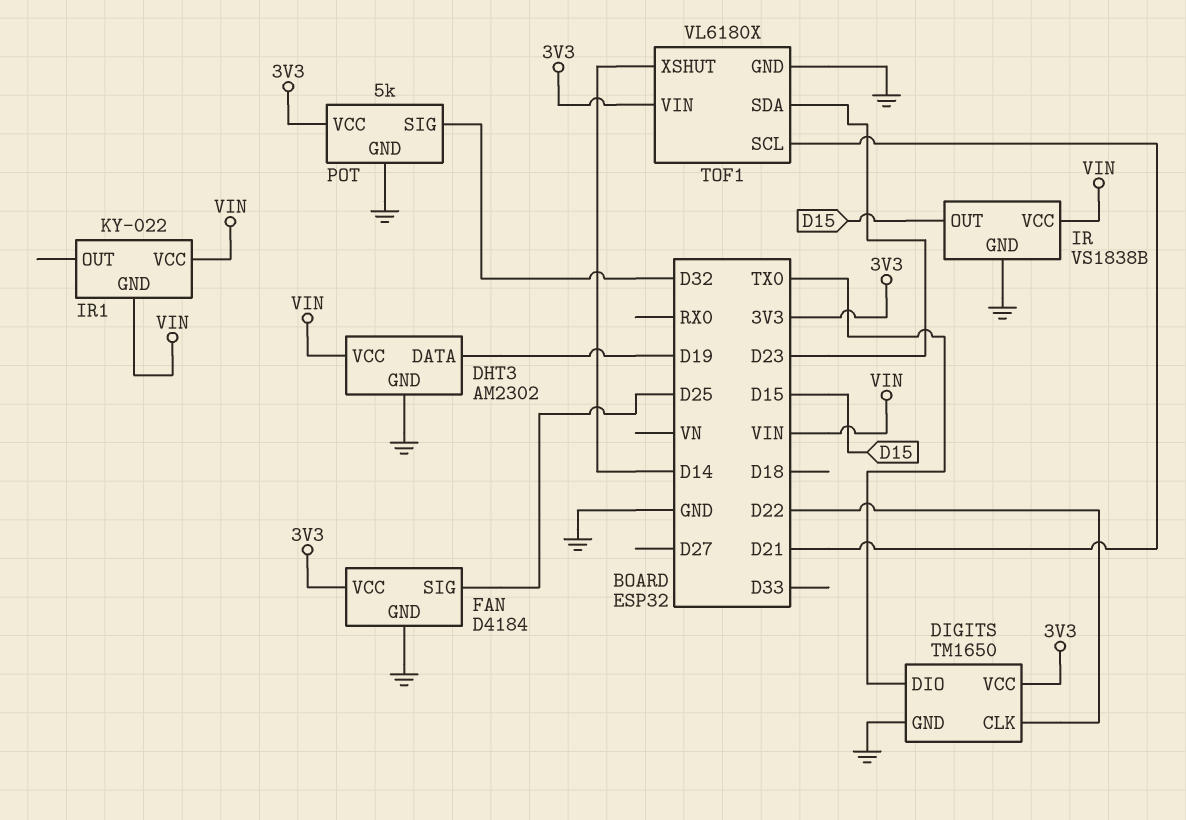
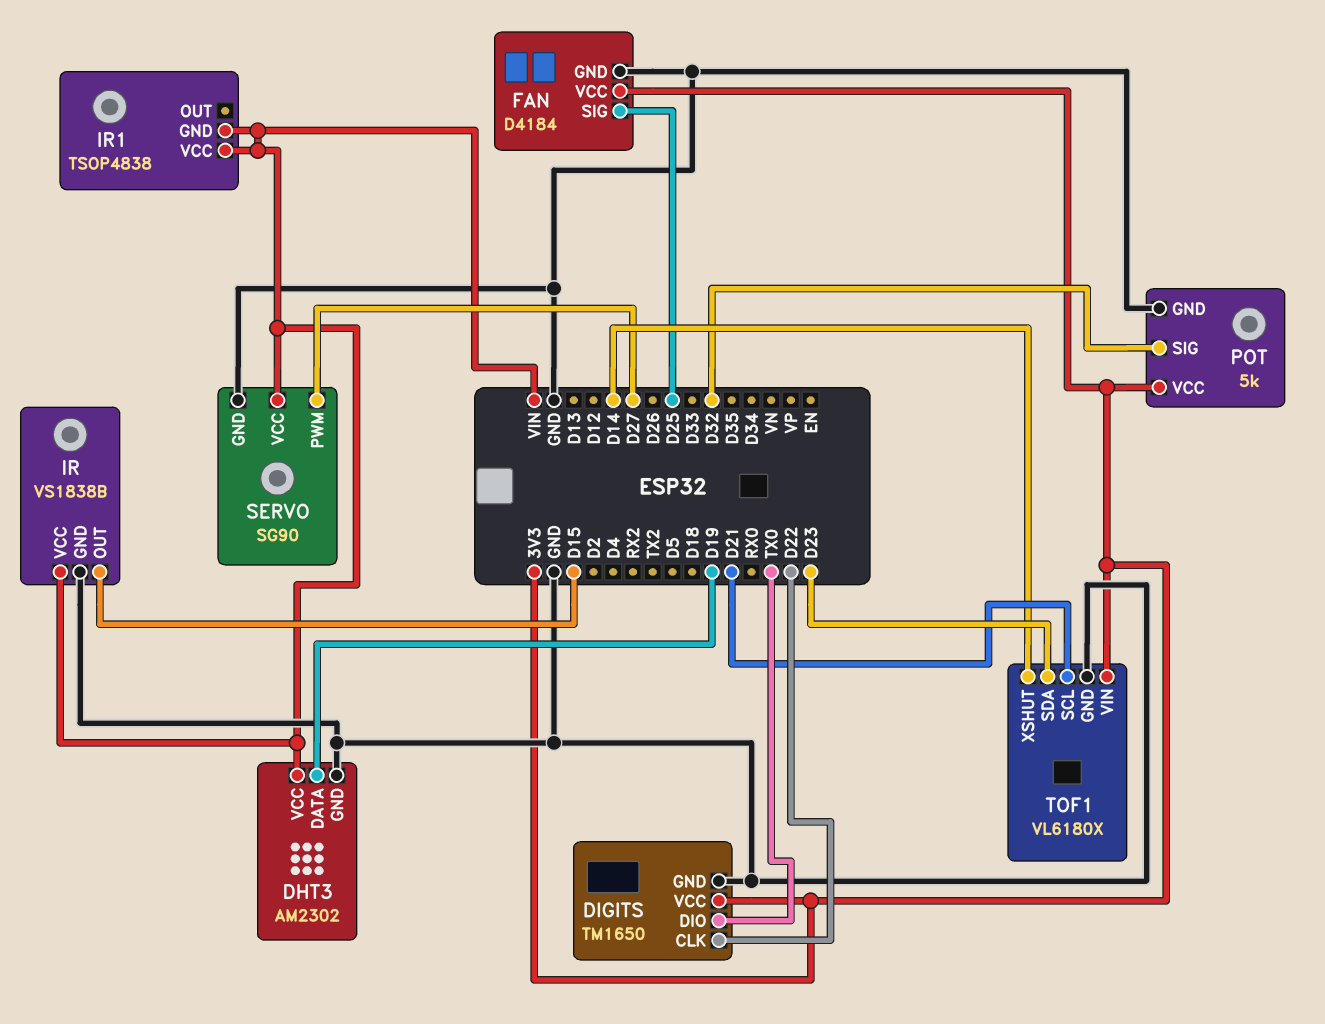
IR1: KY-022 -> TSOP4838
SERVO: none -> SG90
SERVO pin GND: none -> GND
SERVO pin PWM: none -> D27
SERVO pin VCC: none -> VIN

